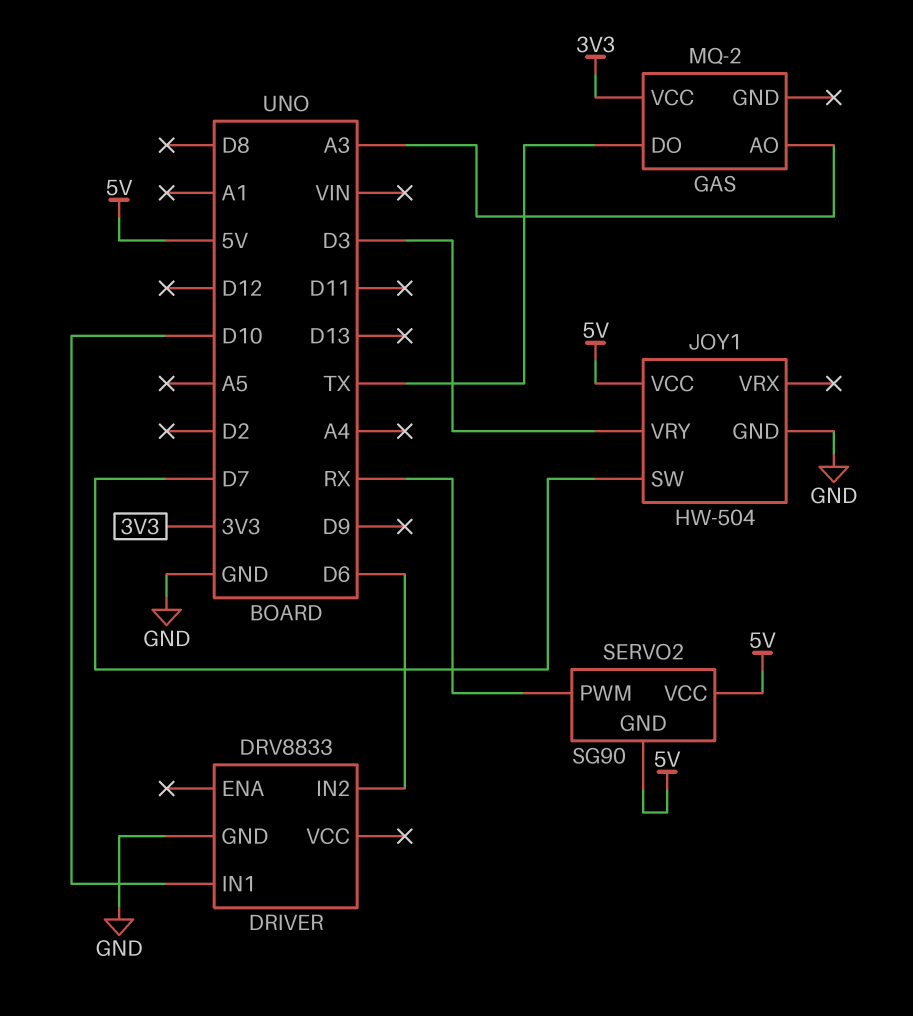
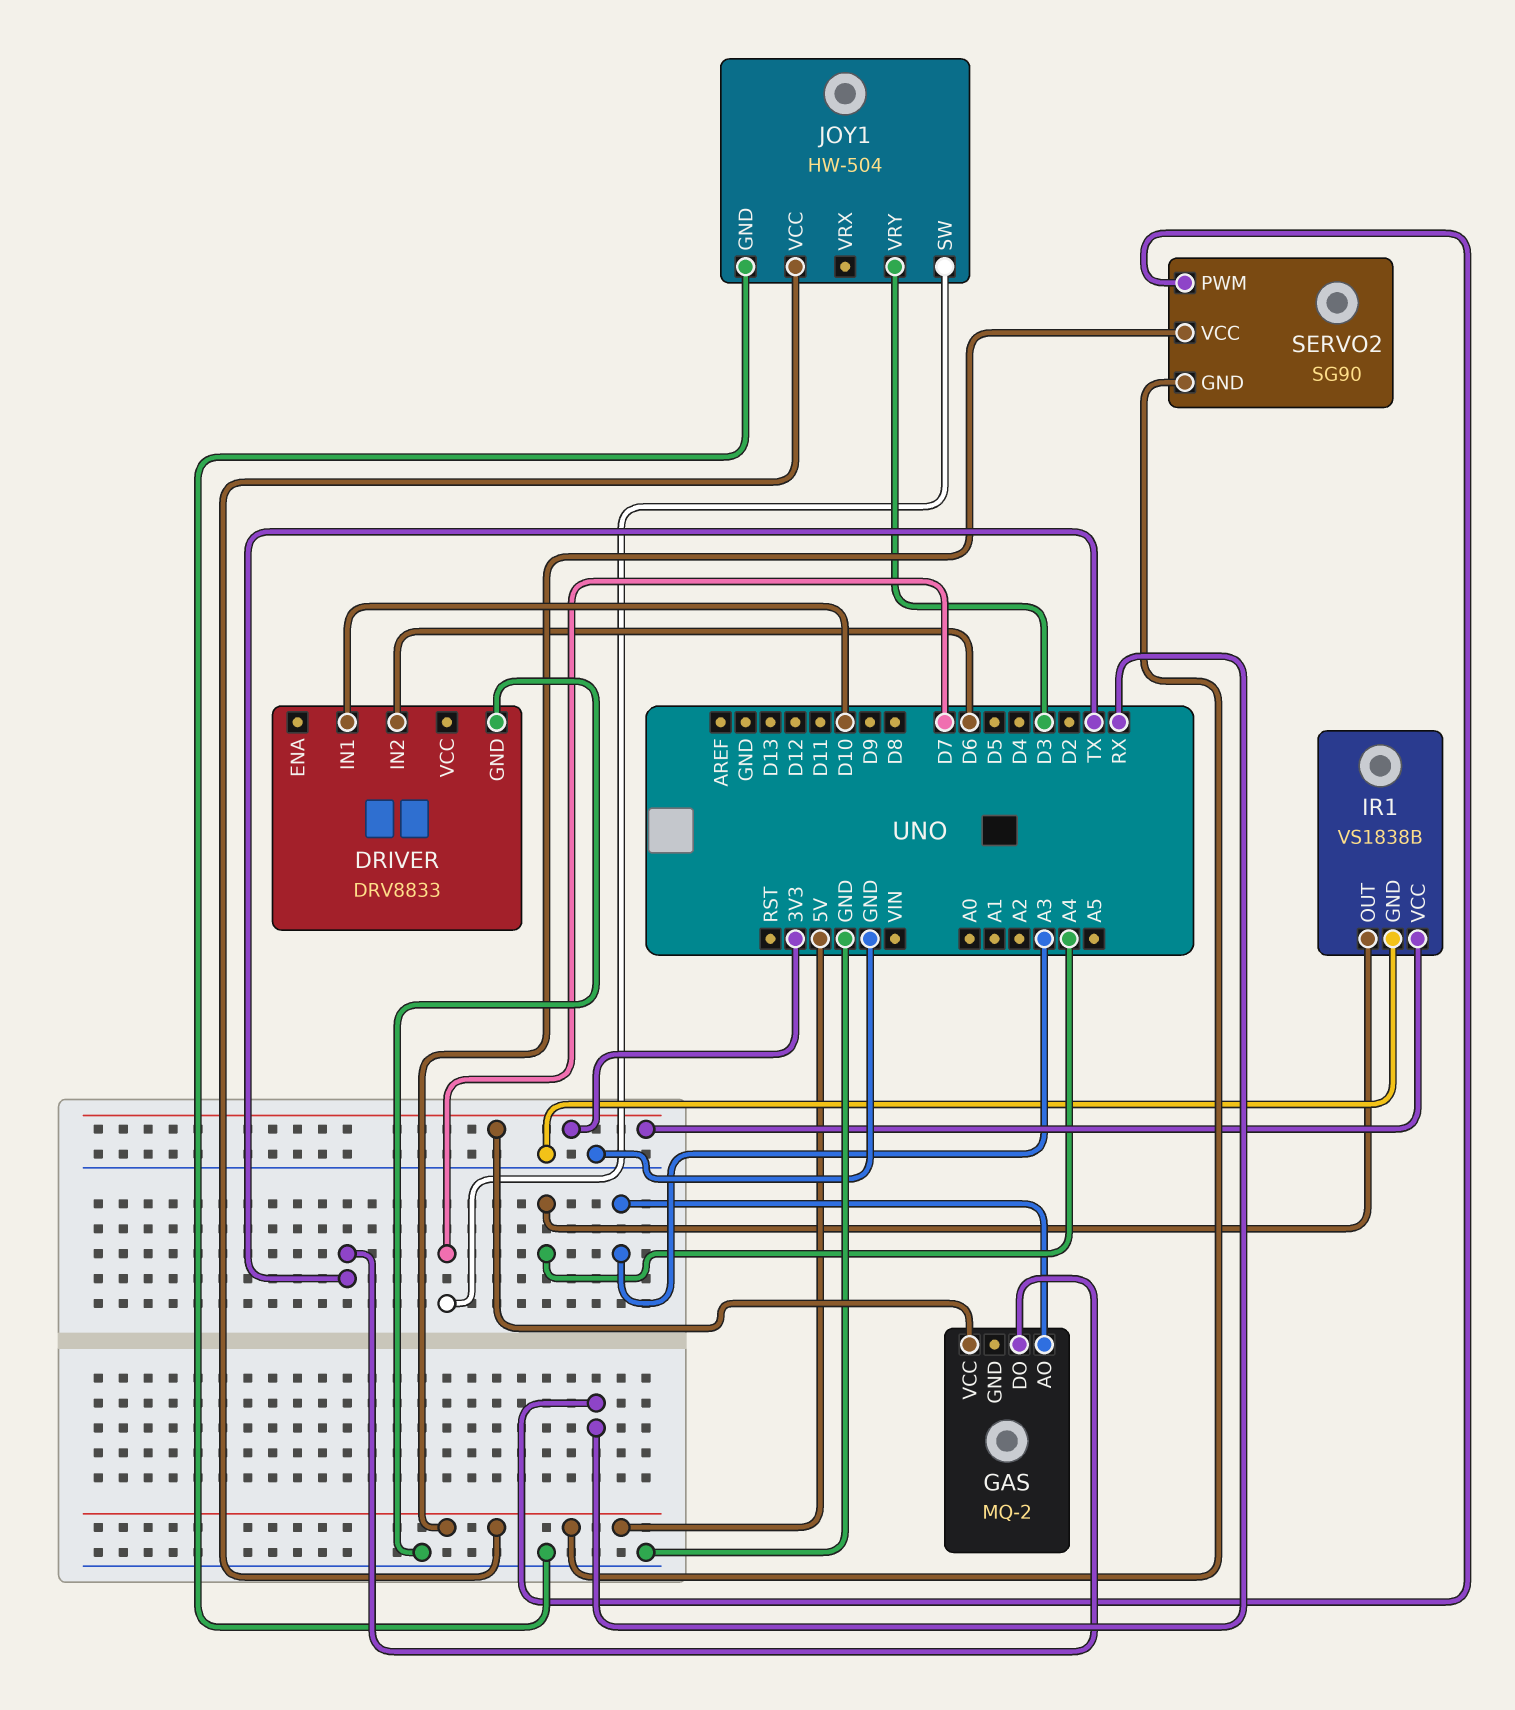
IR1: none -> VS1838B
IR1 pin GND: none -> GND
IR1 pin OUT: none -> A4
IR1 pin VCC: none -> 3V3

